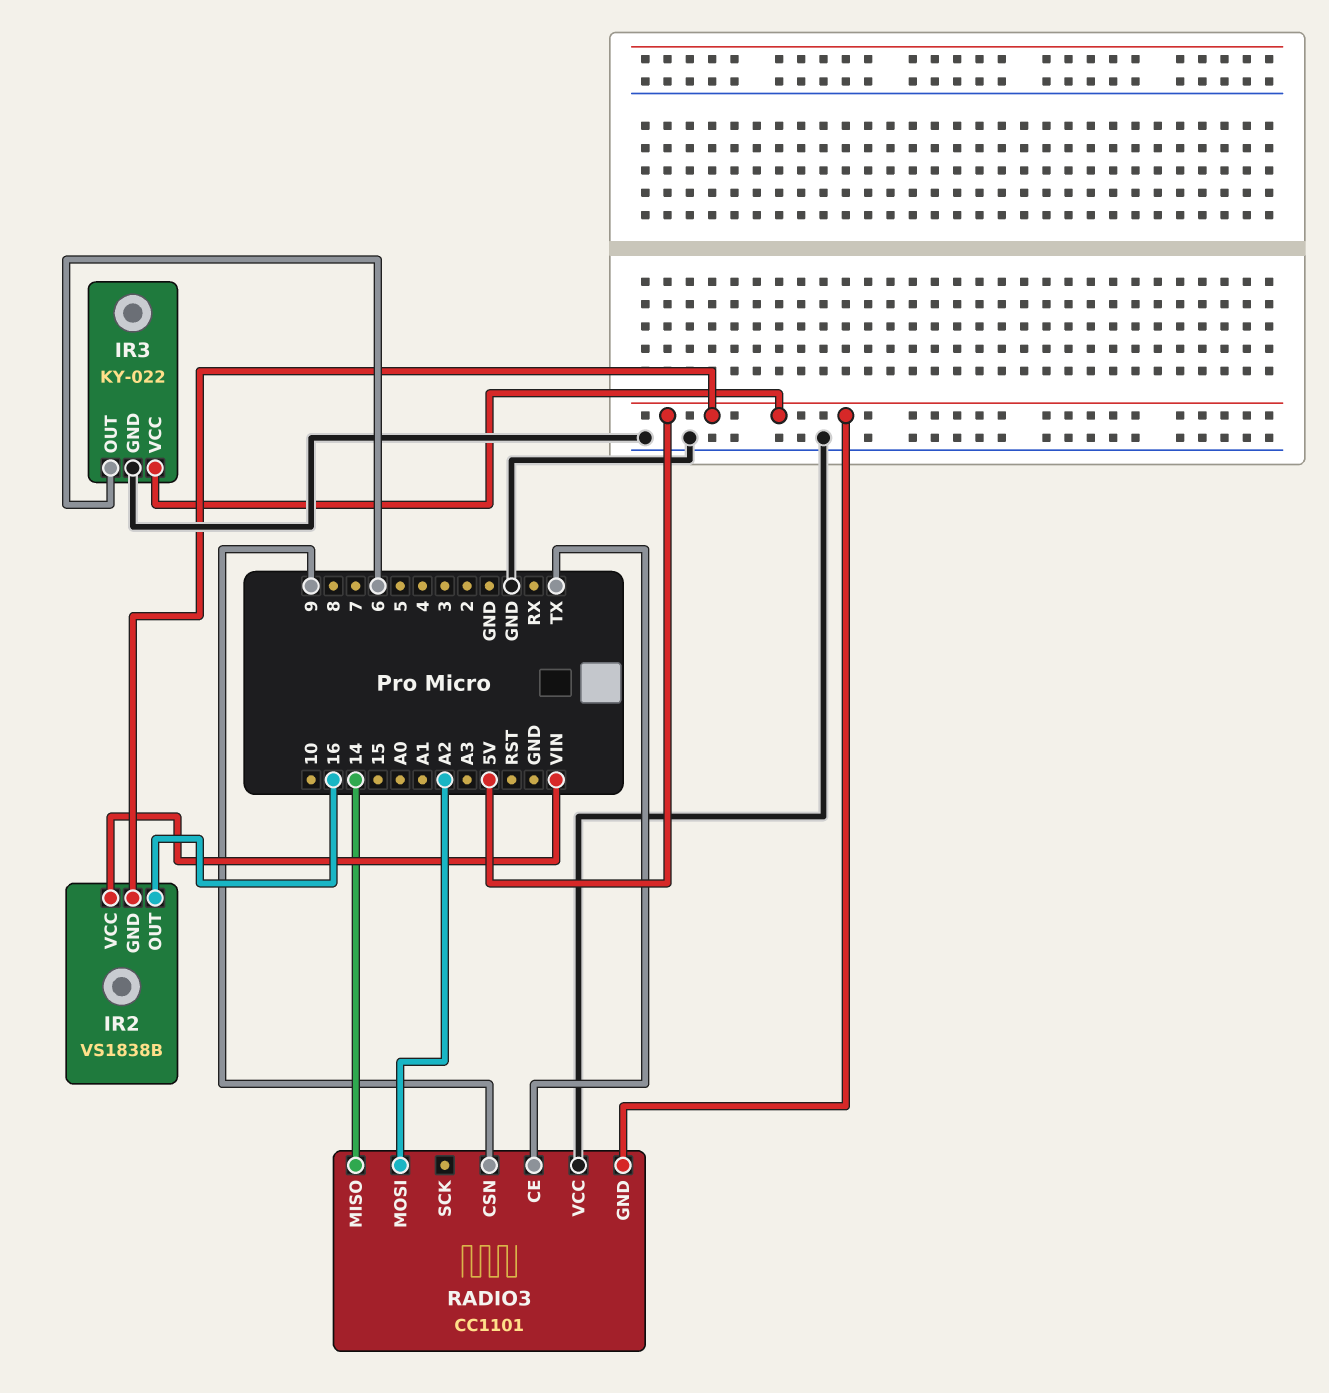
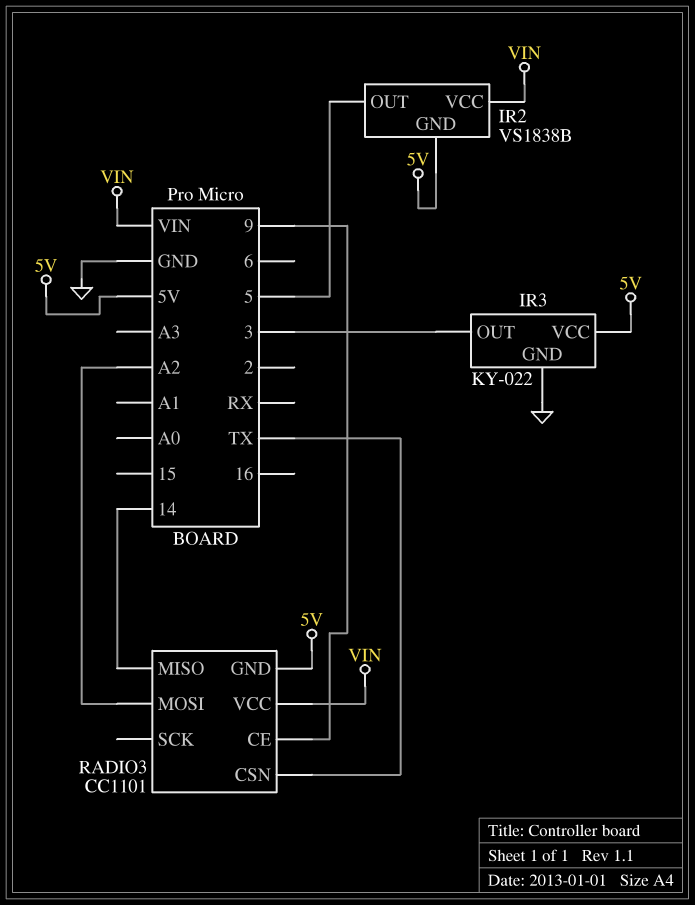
IR2 pin OUT: 16 -> 5
IR3 pin OUT: 6 -> 3
RADIO3 pin CE: TX -> 9
RADIO3 pin CSN: 9 -> TX
RADIO3 pin VCC: GND -> VIN

